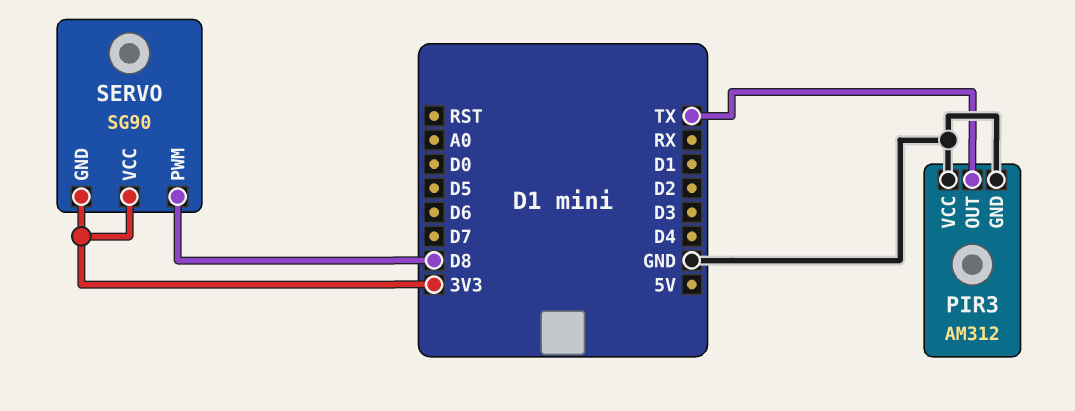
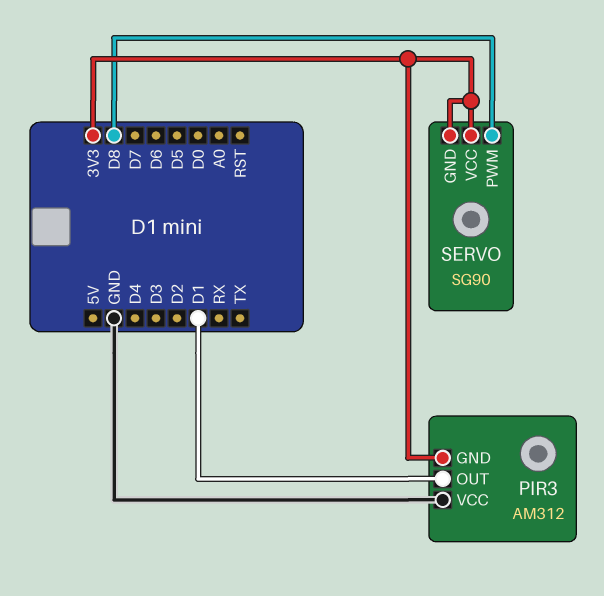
PIR3 pin GND: GND -> 3V3
PIR3 pin OUT: TX -> D1

